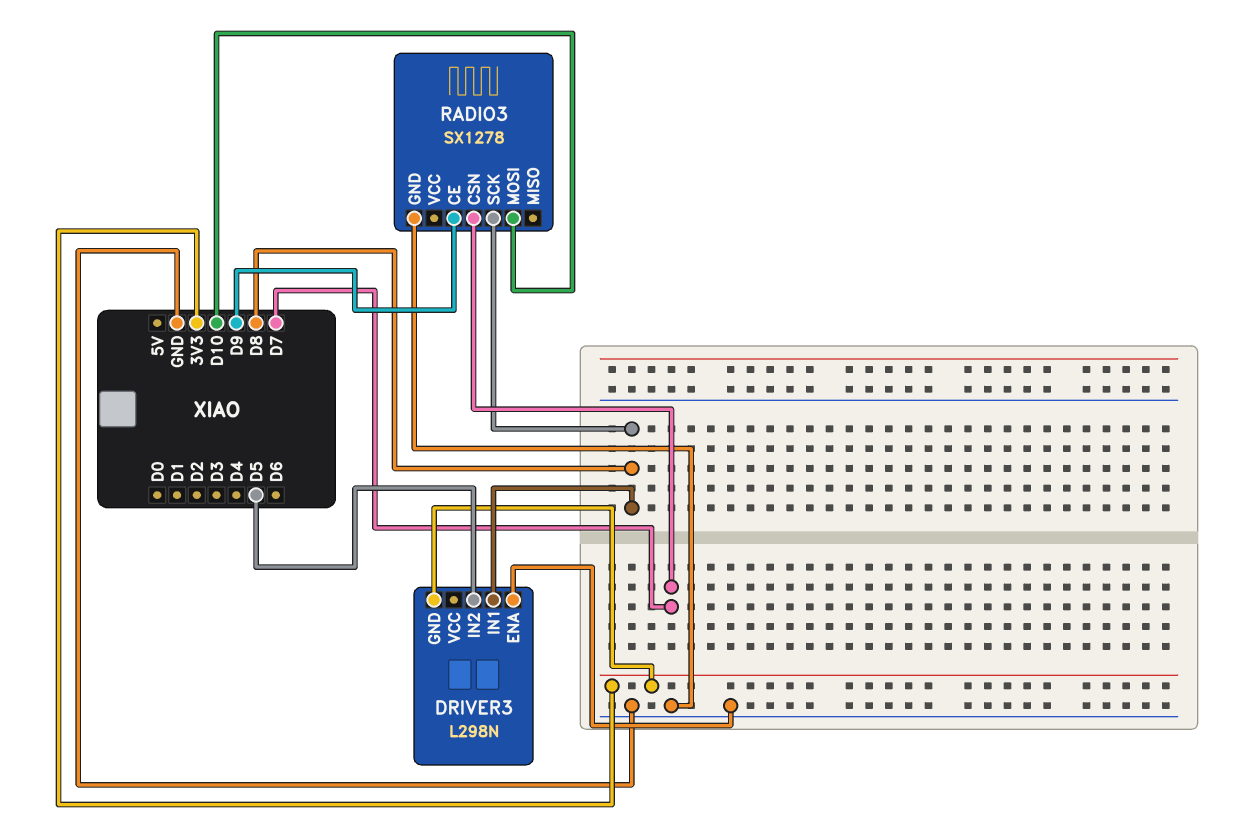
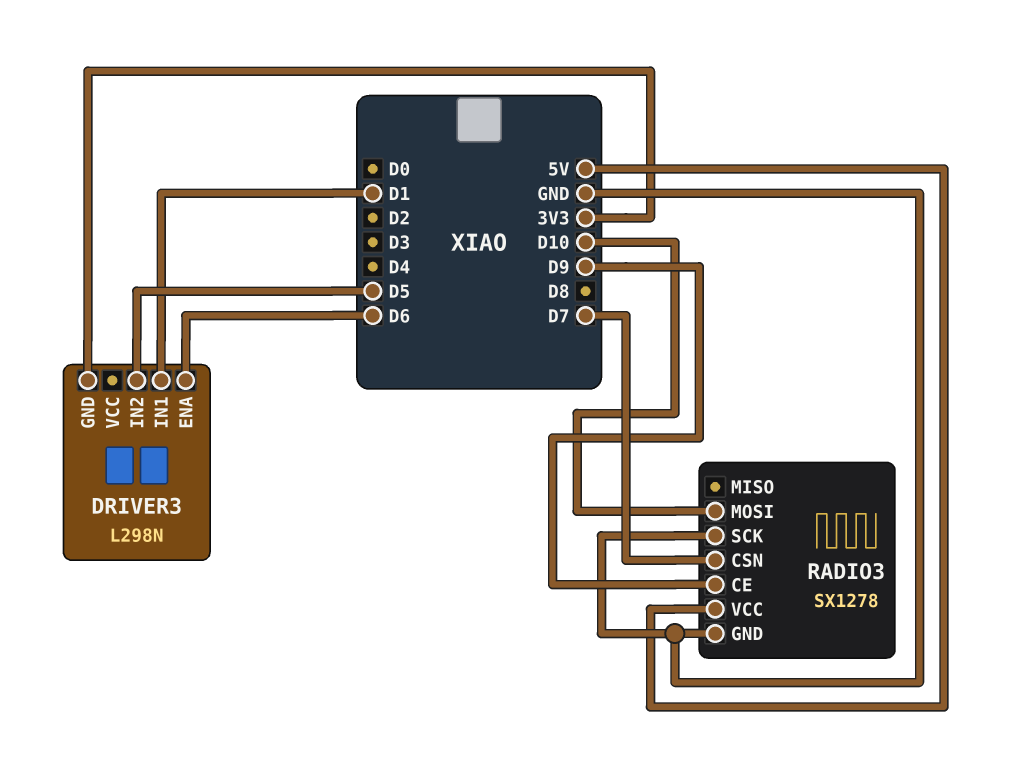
DRIVER3 pin ENA: GND -> D6
DRIVER3 pin IN1: D8 -> D1
RADIO3 pin SCK: D8 -> GND
RADIO3 pin VCC: none -> 5V

